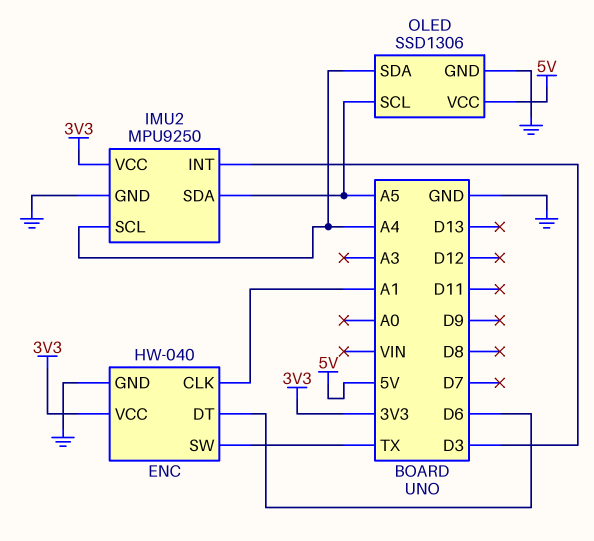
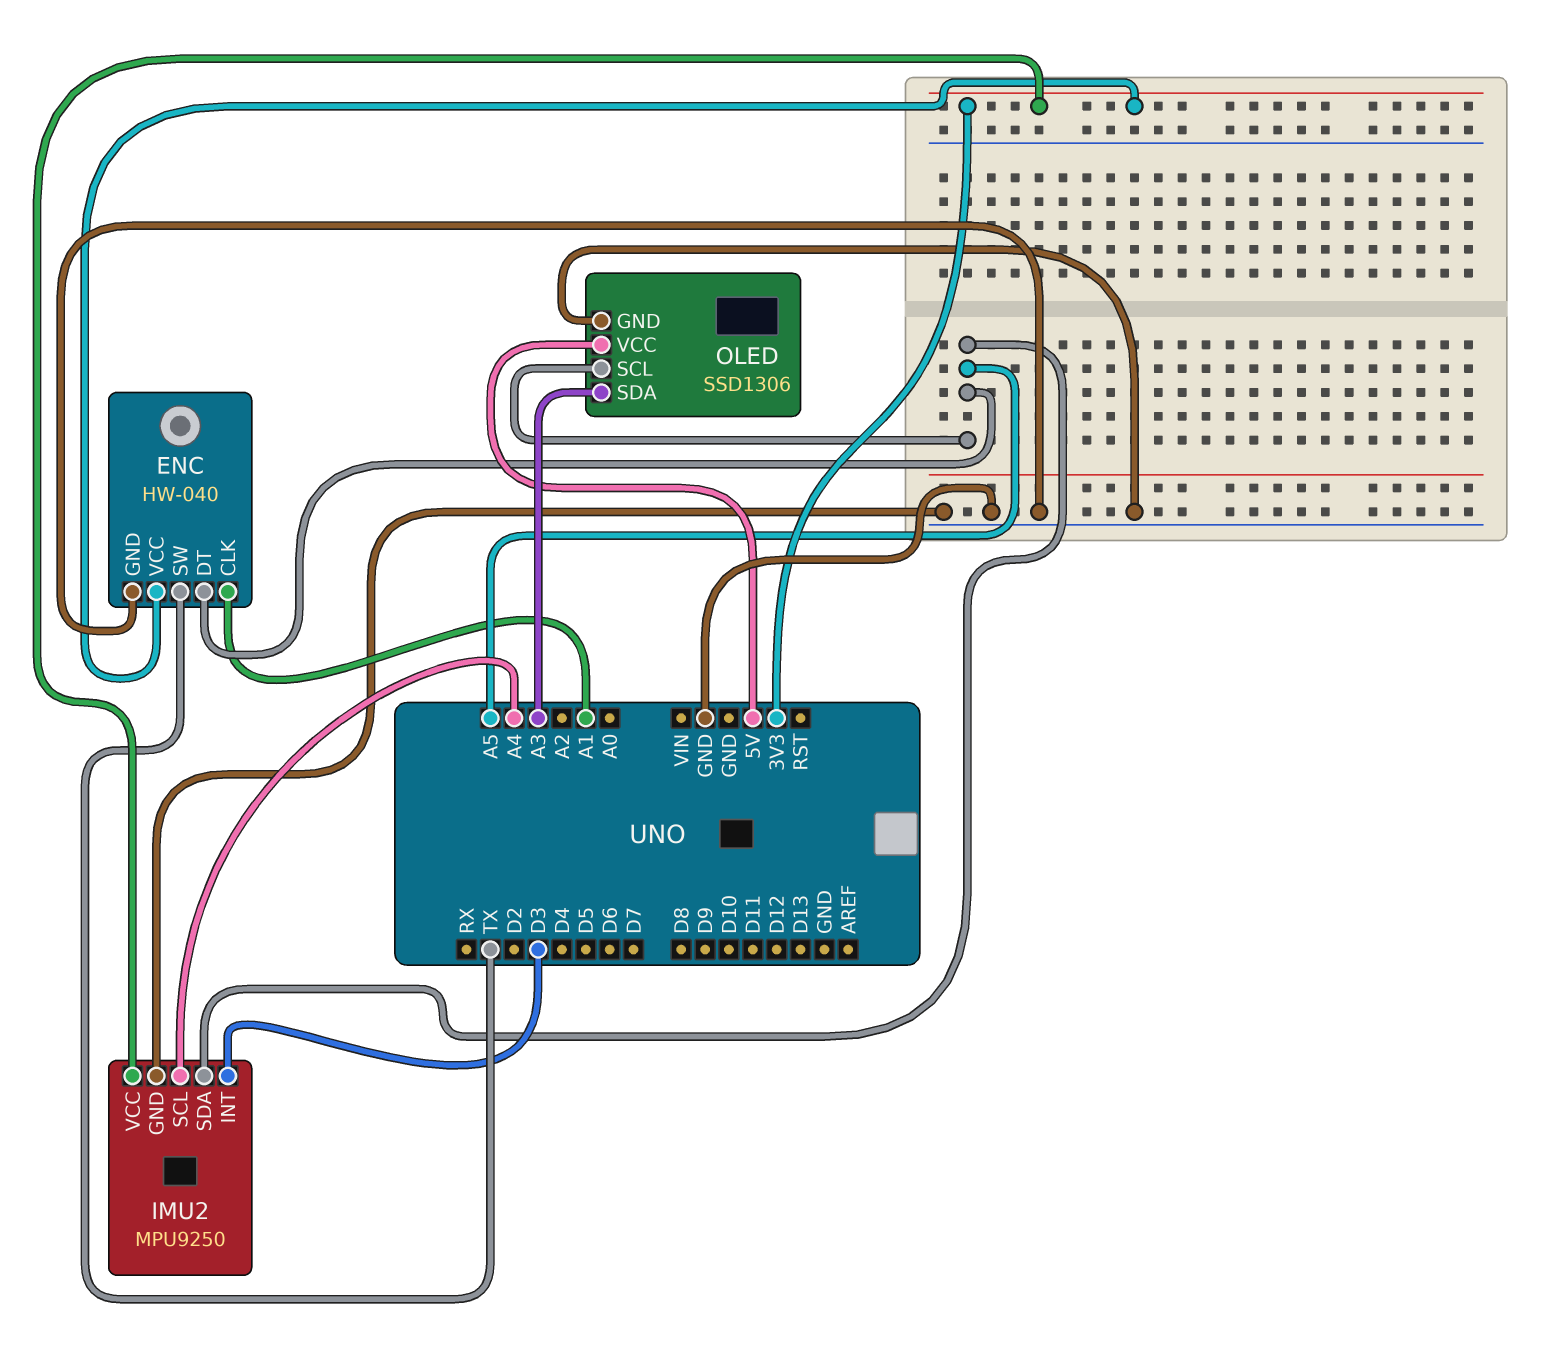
ENC pin DT: D6 -> A5
OLED pin SDA: A4 -> A3

